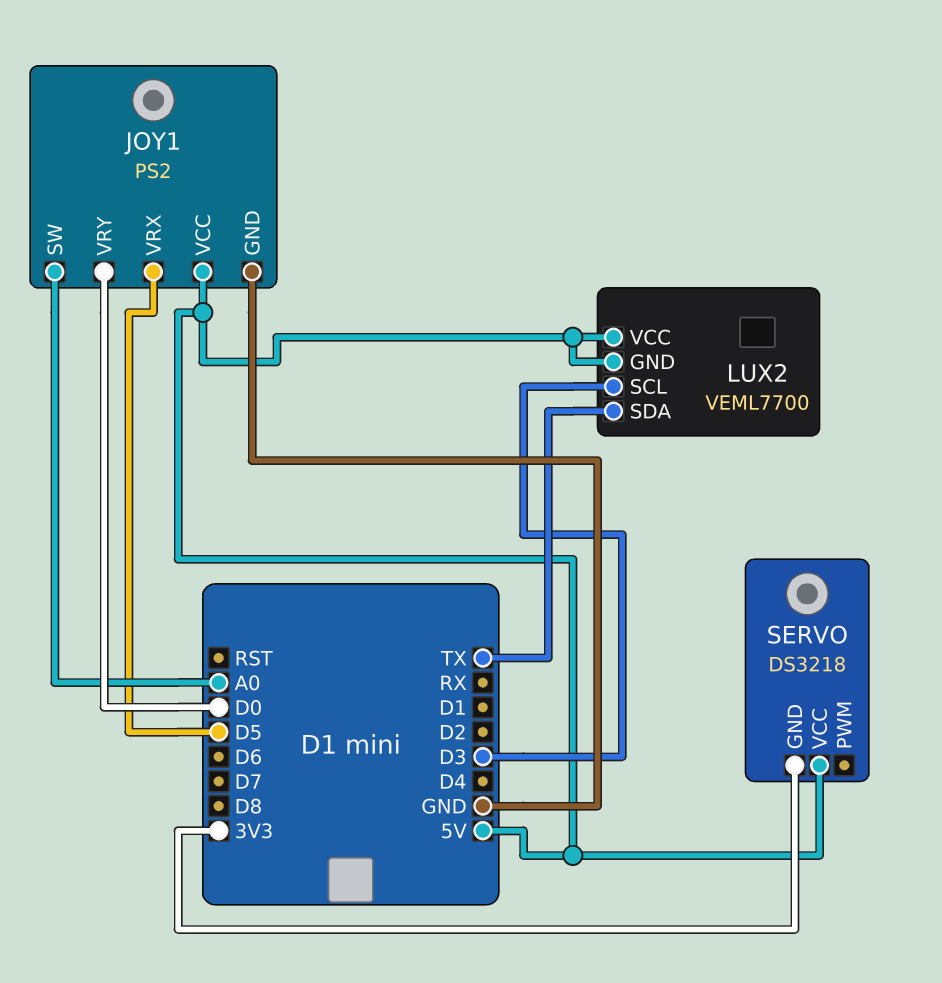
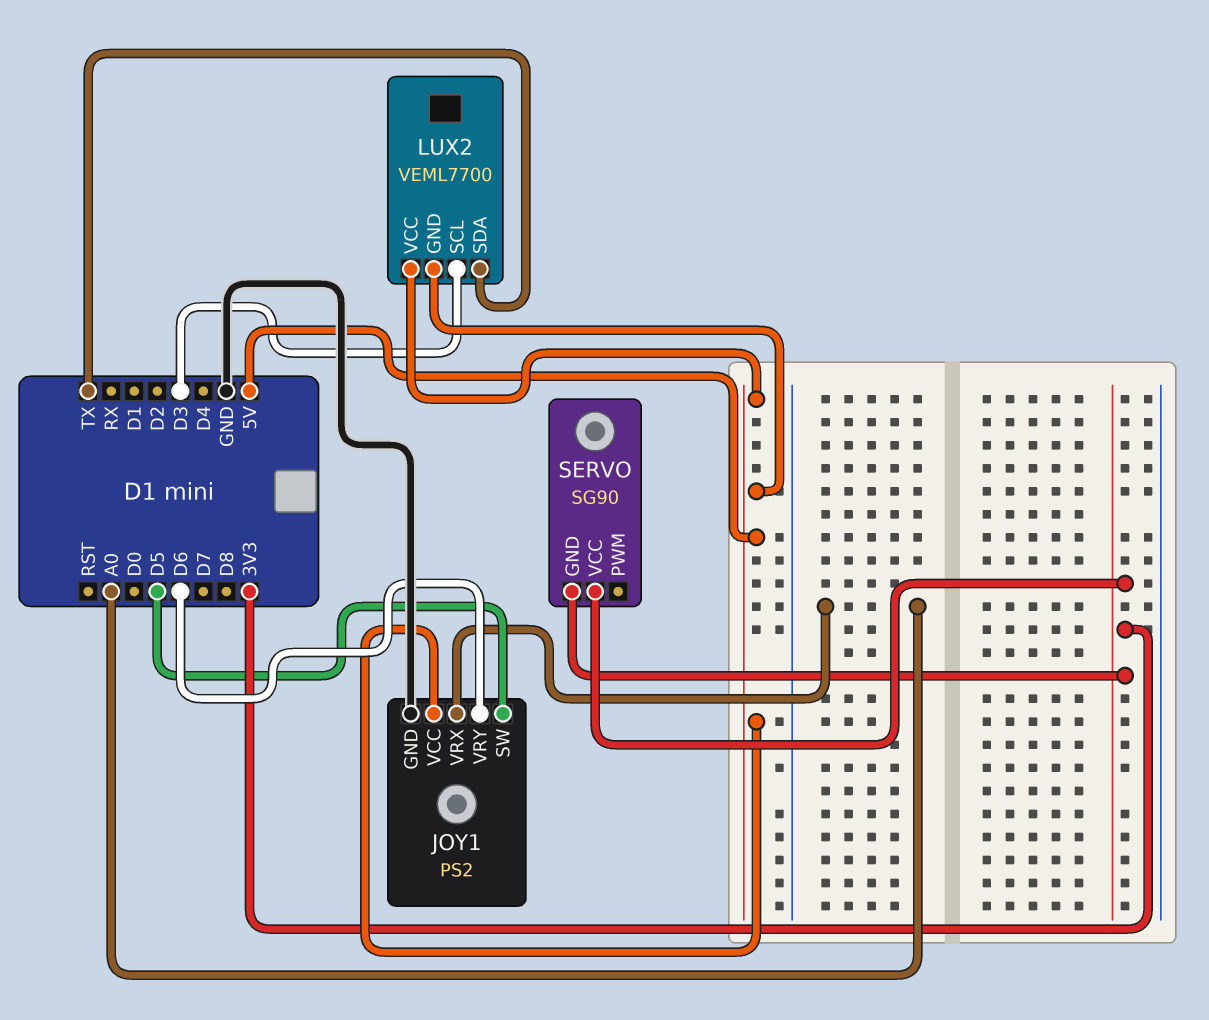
JOY1 pin SW: A0 -> D5
JOY1 pin VRX: D5 -> A0
JOY1 pin VRY: D0 -> D6
SERVO: DS3218 -> SG90
SERVO pin VCC: 5V -> 3V3

